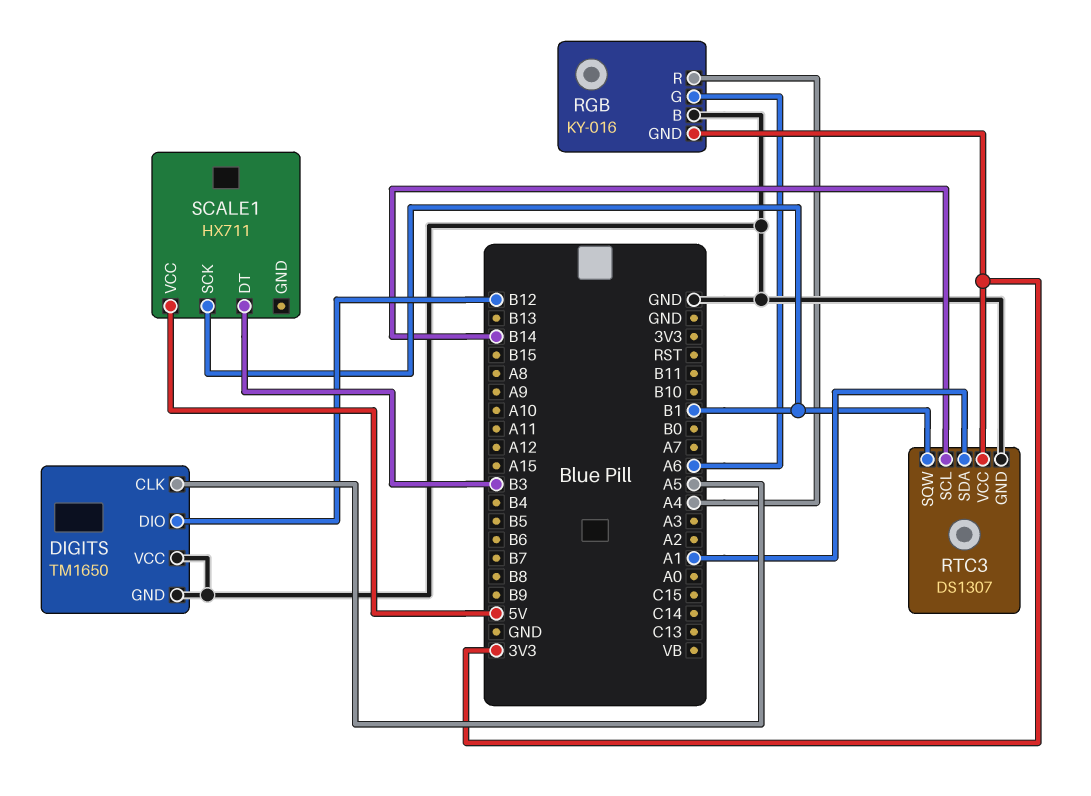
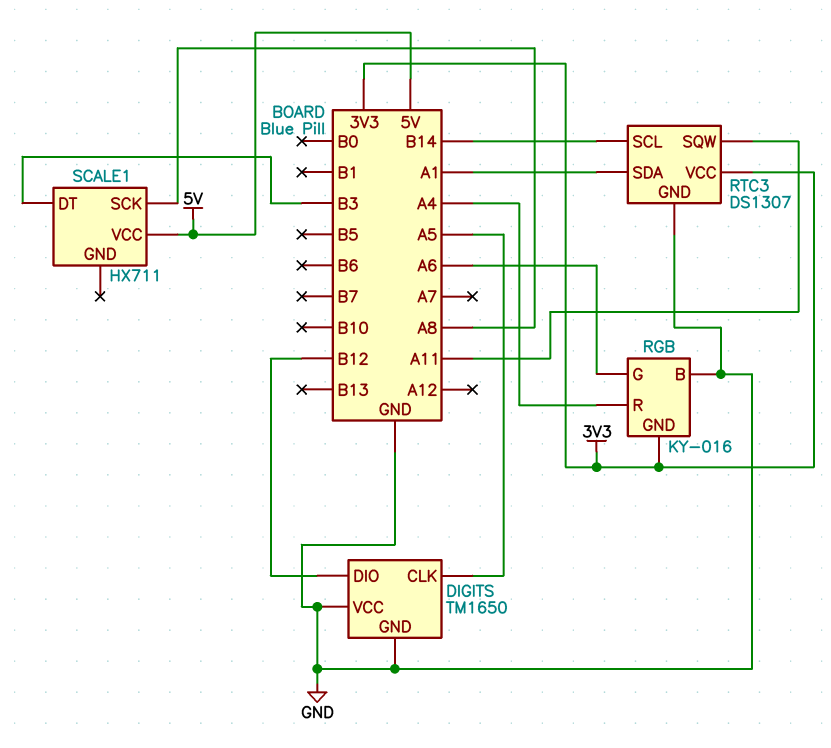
RTC3 pin SQW: B1 -> A11
SCALE1 pin SCK: B1 -> A8

